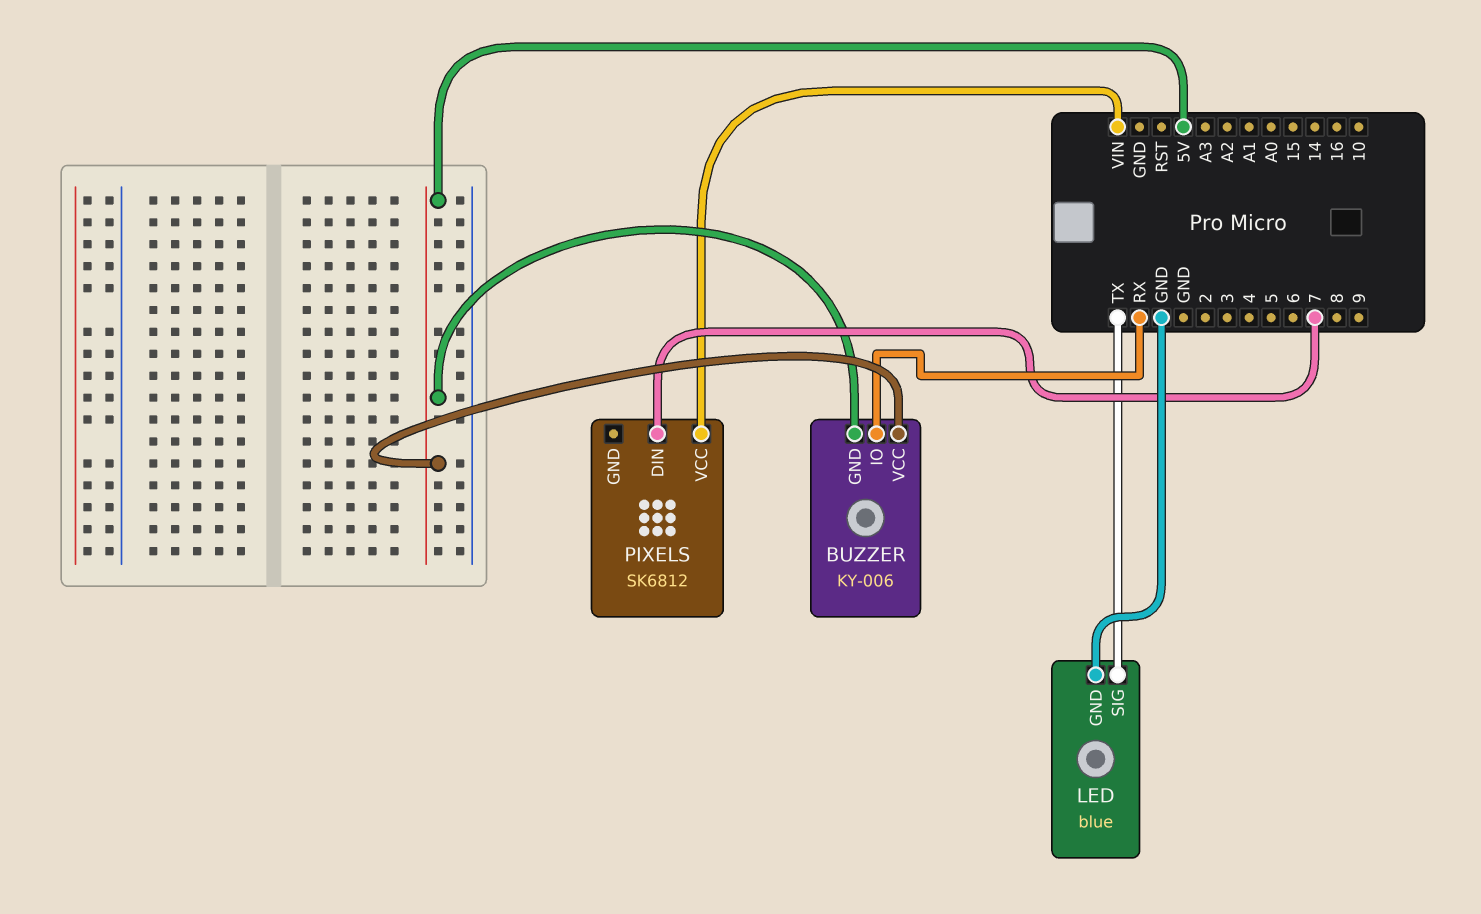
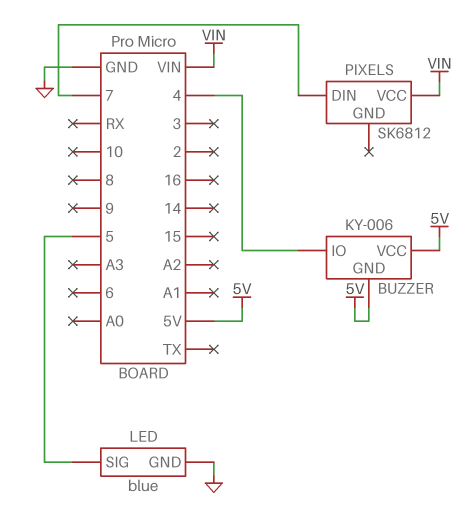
BUZZER pin IO: RX -> 4
LED pin SIG: TX -> 5

